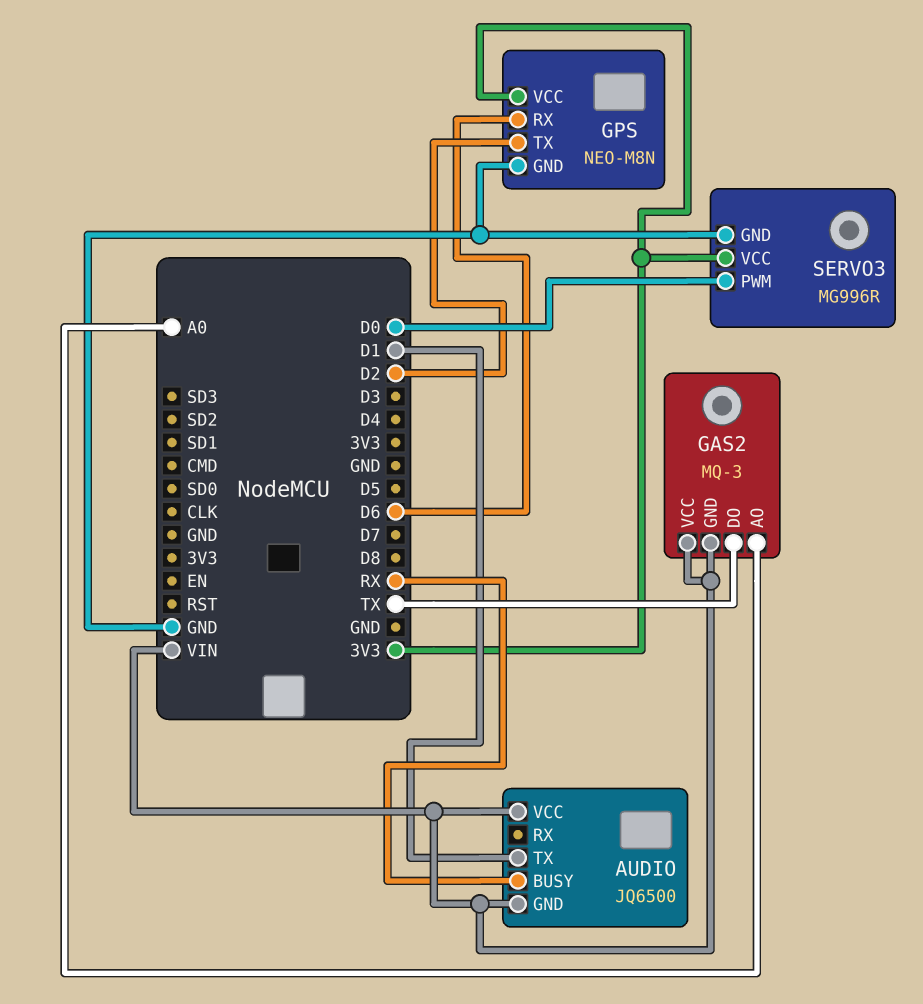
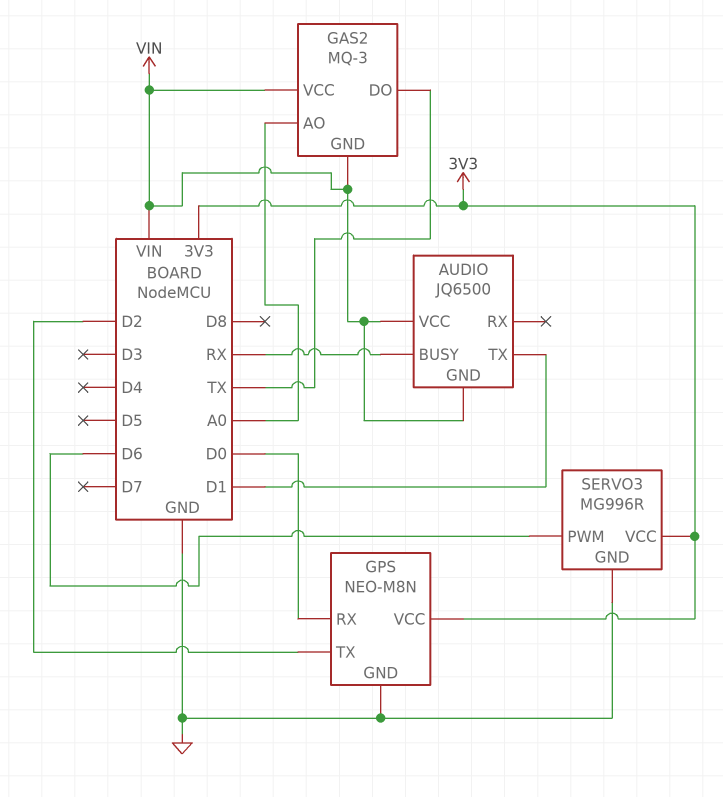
GPS pin RX: D6 -> D0
SERVO3 pin PWM: D0 -> D6

